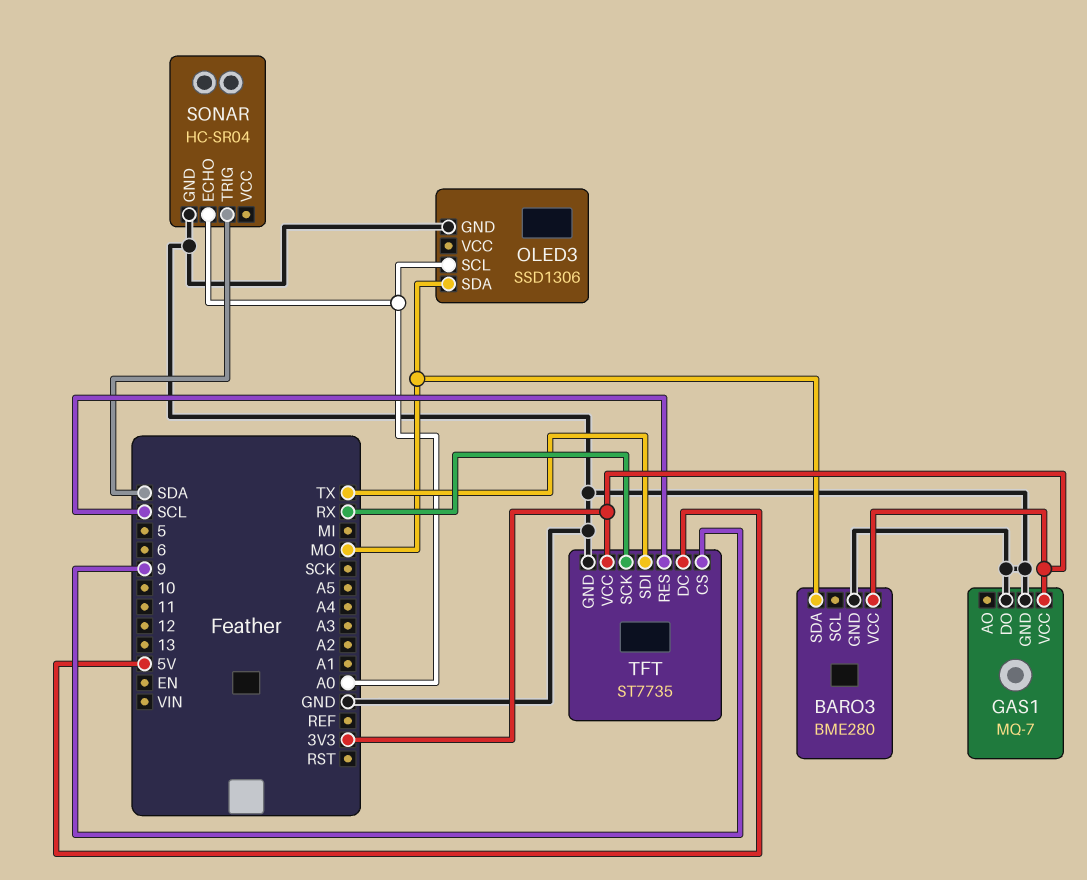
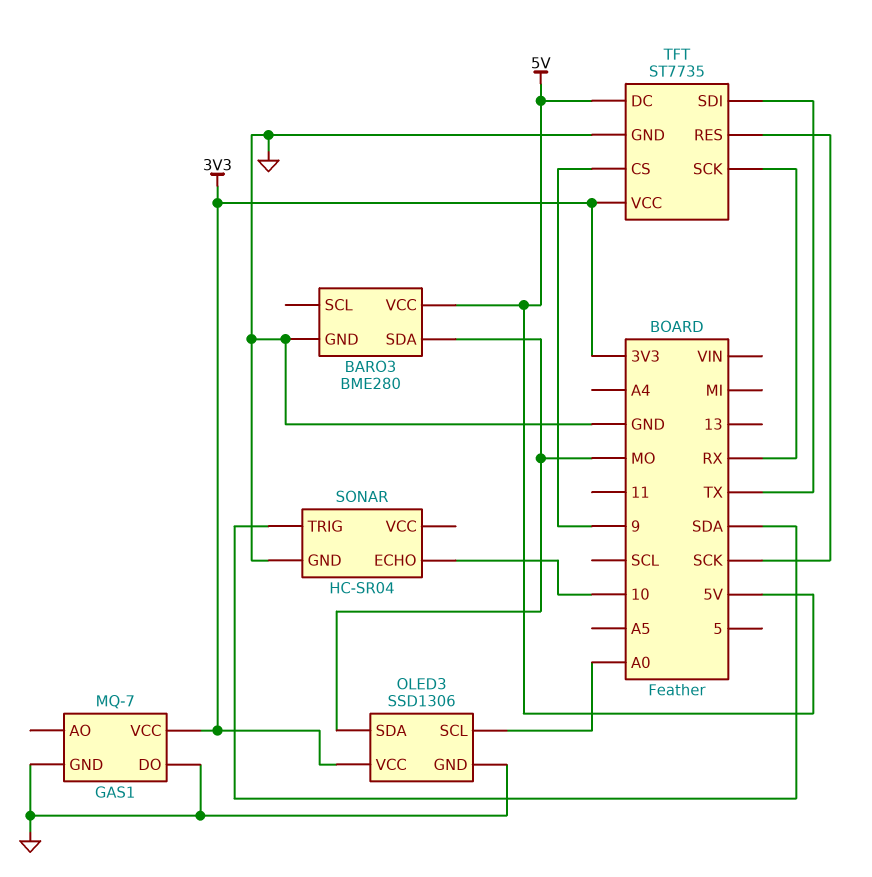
BARO3 pin VCC: 3V3 -> 5V
OLED3 pin VCC: none -> 3V3
SONAR pin ECHO: A0 -> 10
TFT pin RES: SCL -> SCK

